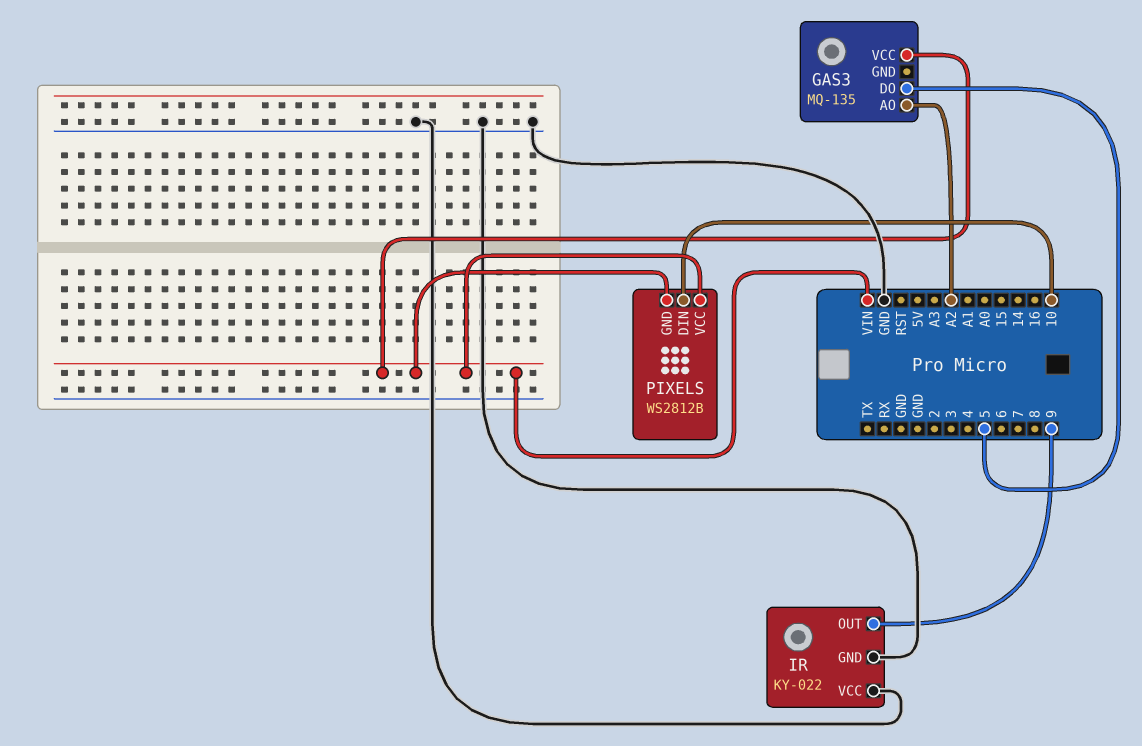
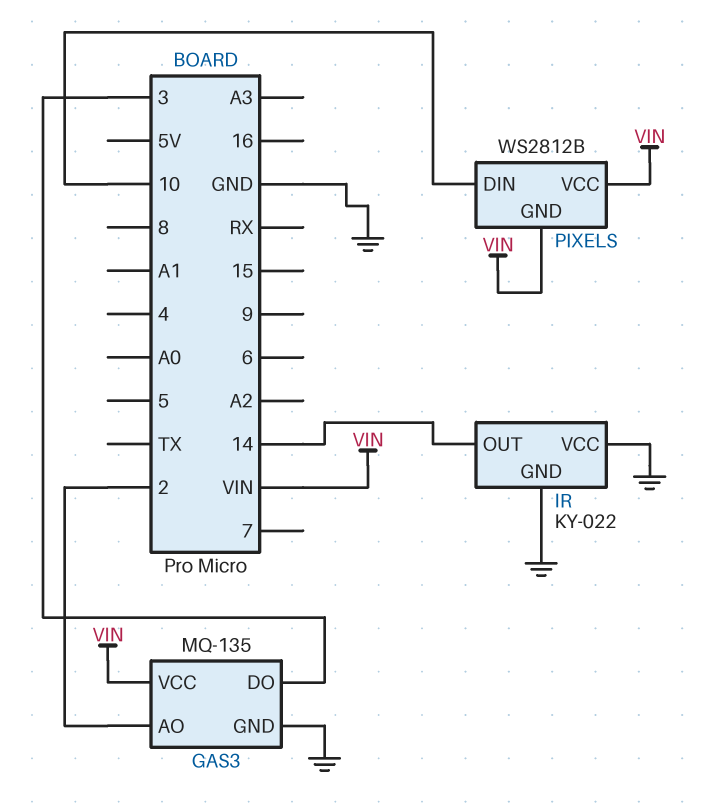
GAS3 pin AO: A2 -> 2
GAS3 pin DO: 5 -> 3
GAS3 pin GND: none -> GND
IR pin OUT: 9 -> 14

